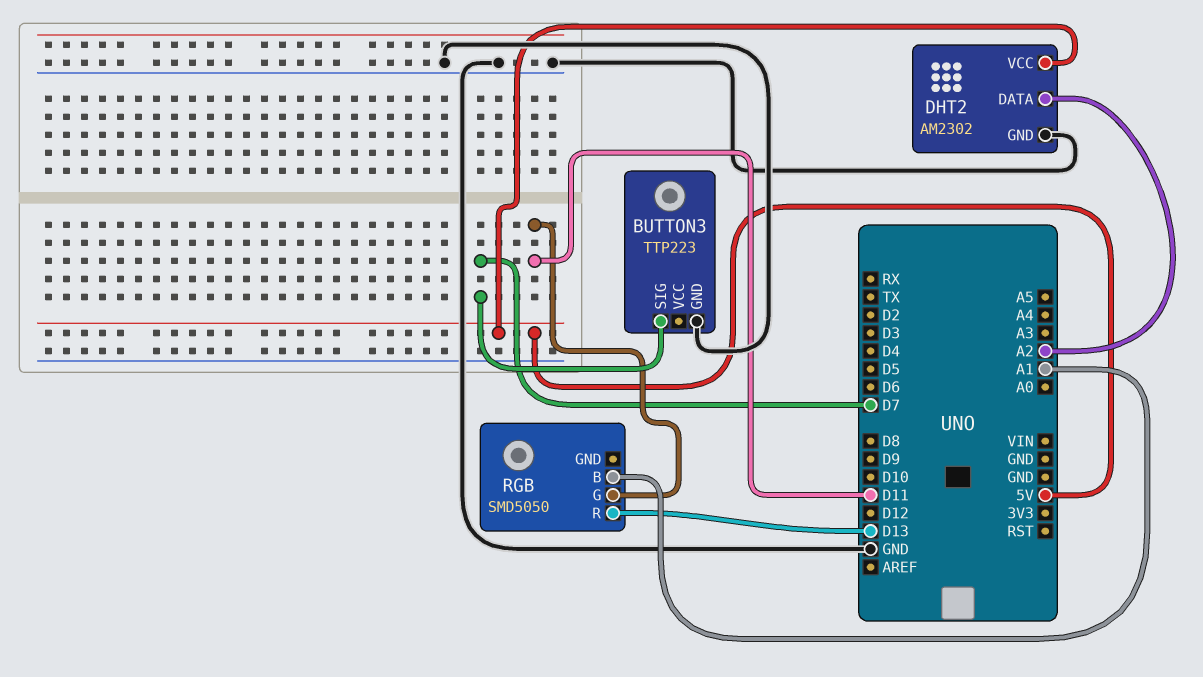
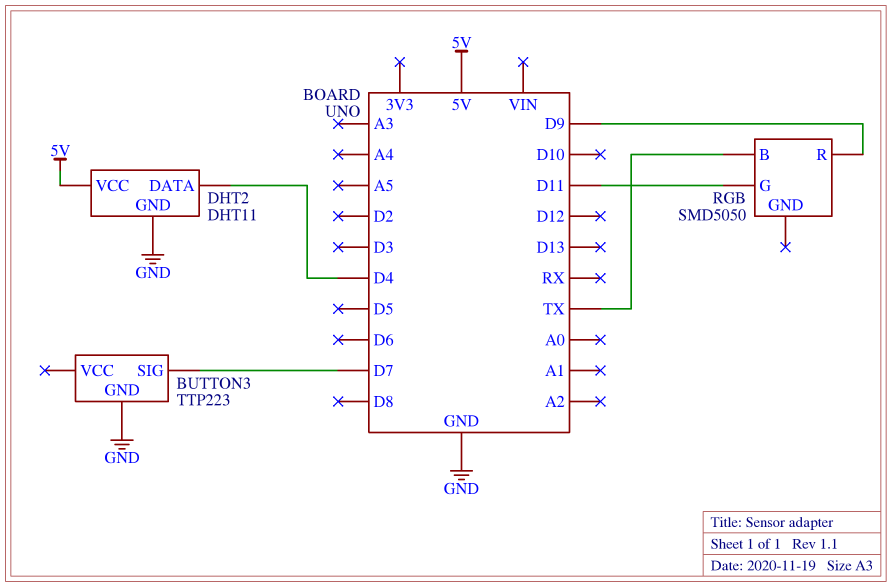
DHT2: AM2302 -> DHT11
DHT2 pin DATA: A2 -> D4
RGB pin B: A1 -> TX
RGB pin R: D13 -> D9

